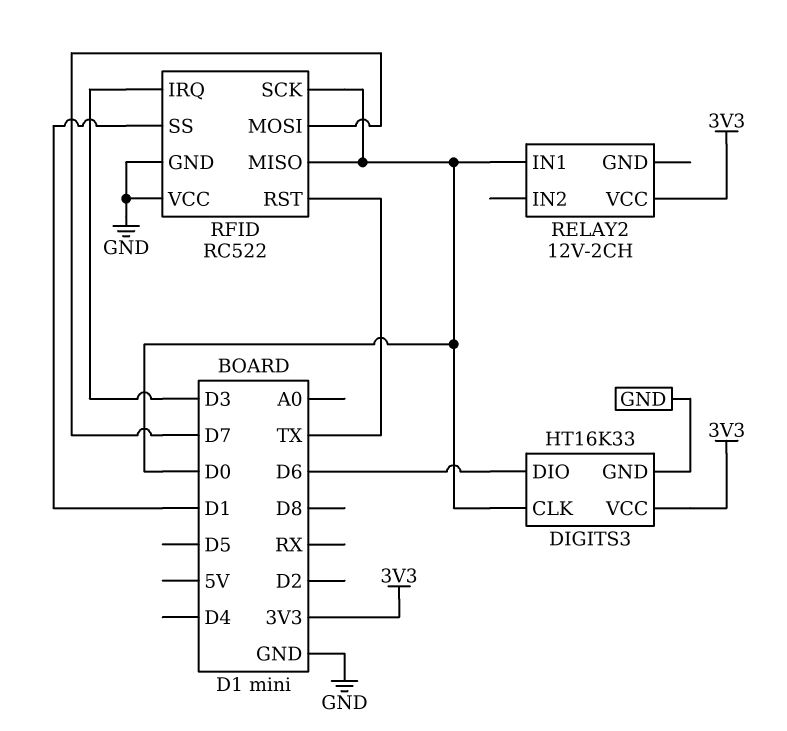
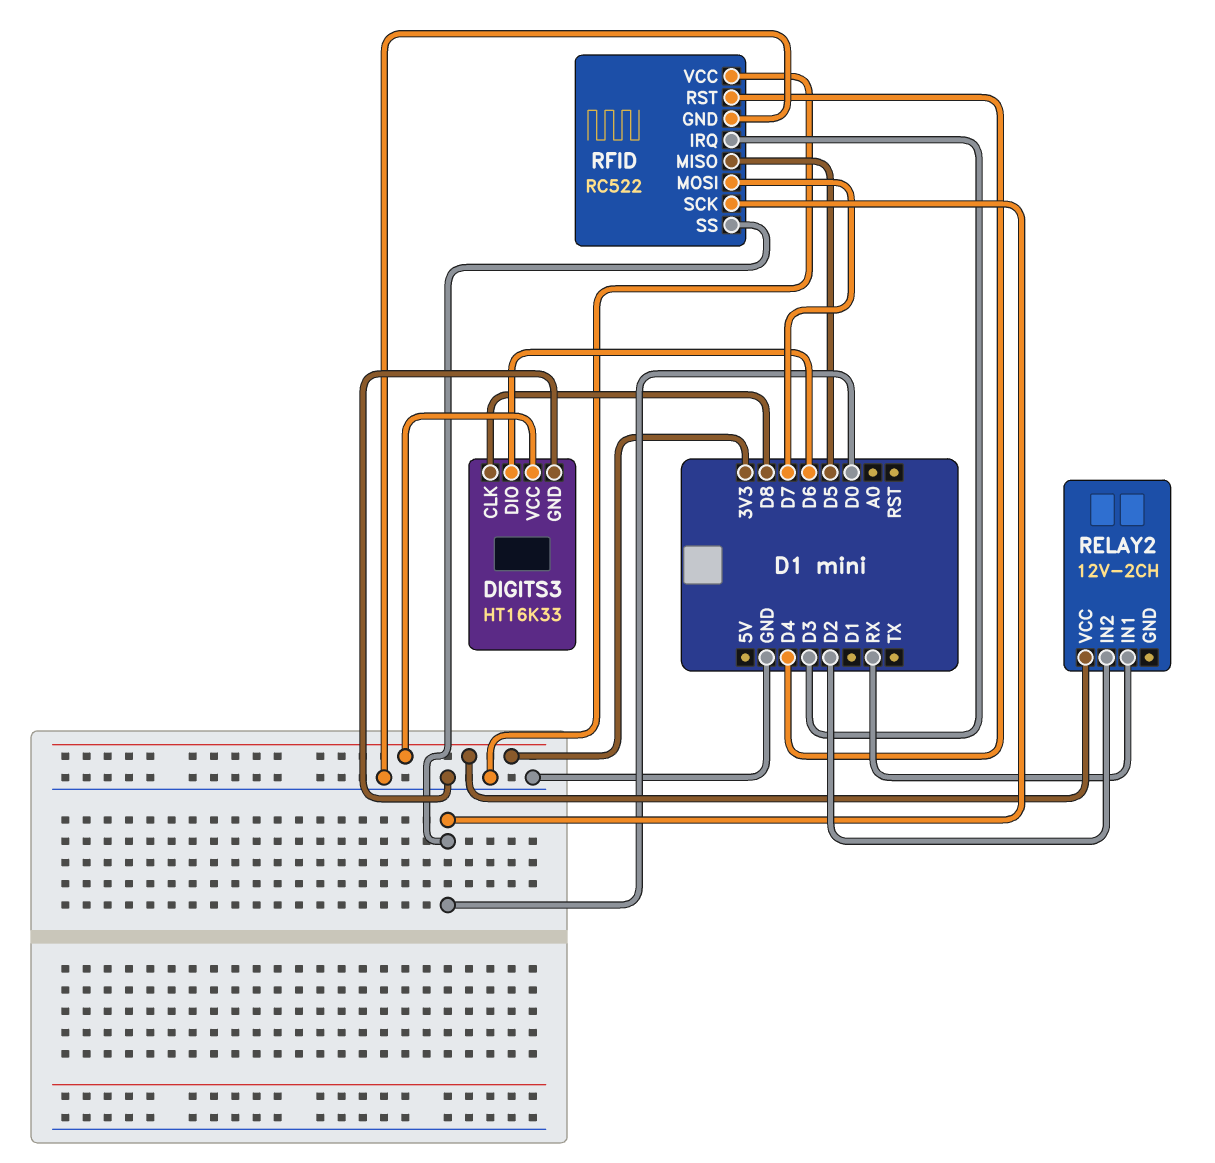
DIGITS3 pin CLK: D0 -> D8
RELAY2 pin IN1: D0 -> RX
RELAY2 pin IN2: none -> D2
RFID pin MISO: D0 -> D5
RFID pin RST: TX -> D4
RFID pin SS: D1 -> D0

